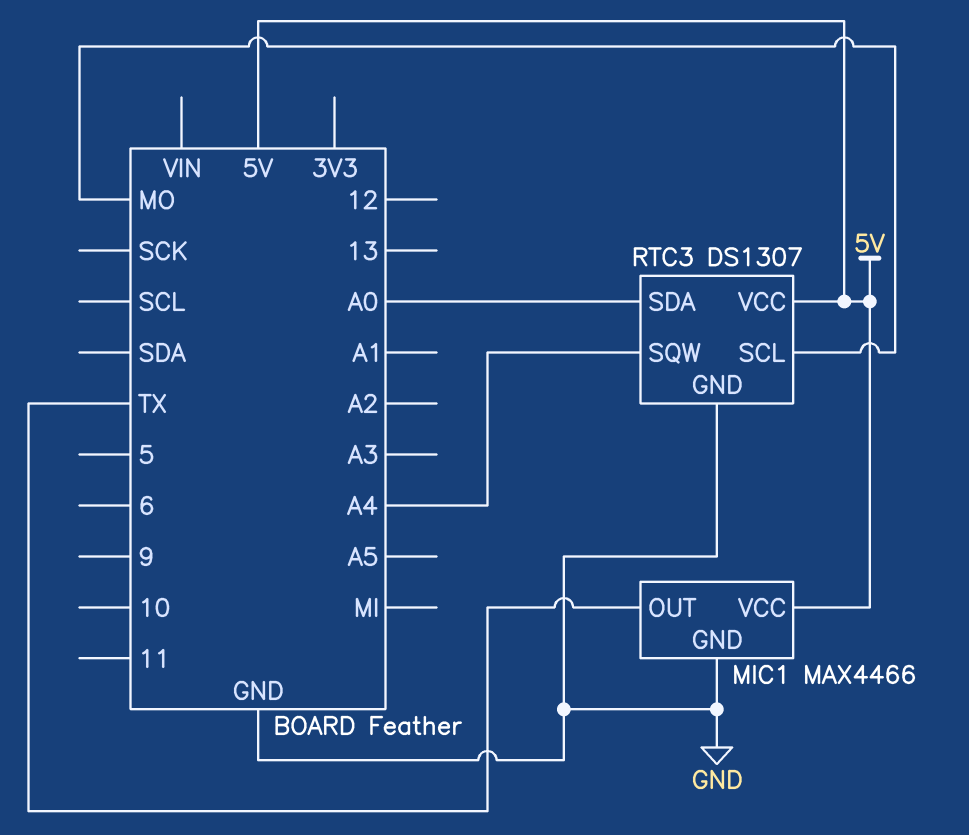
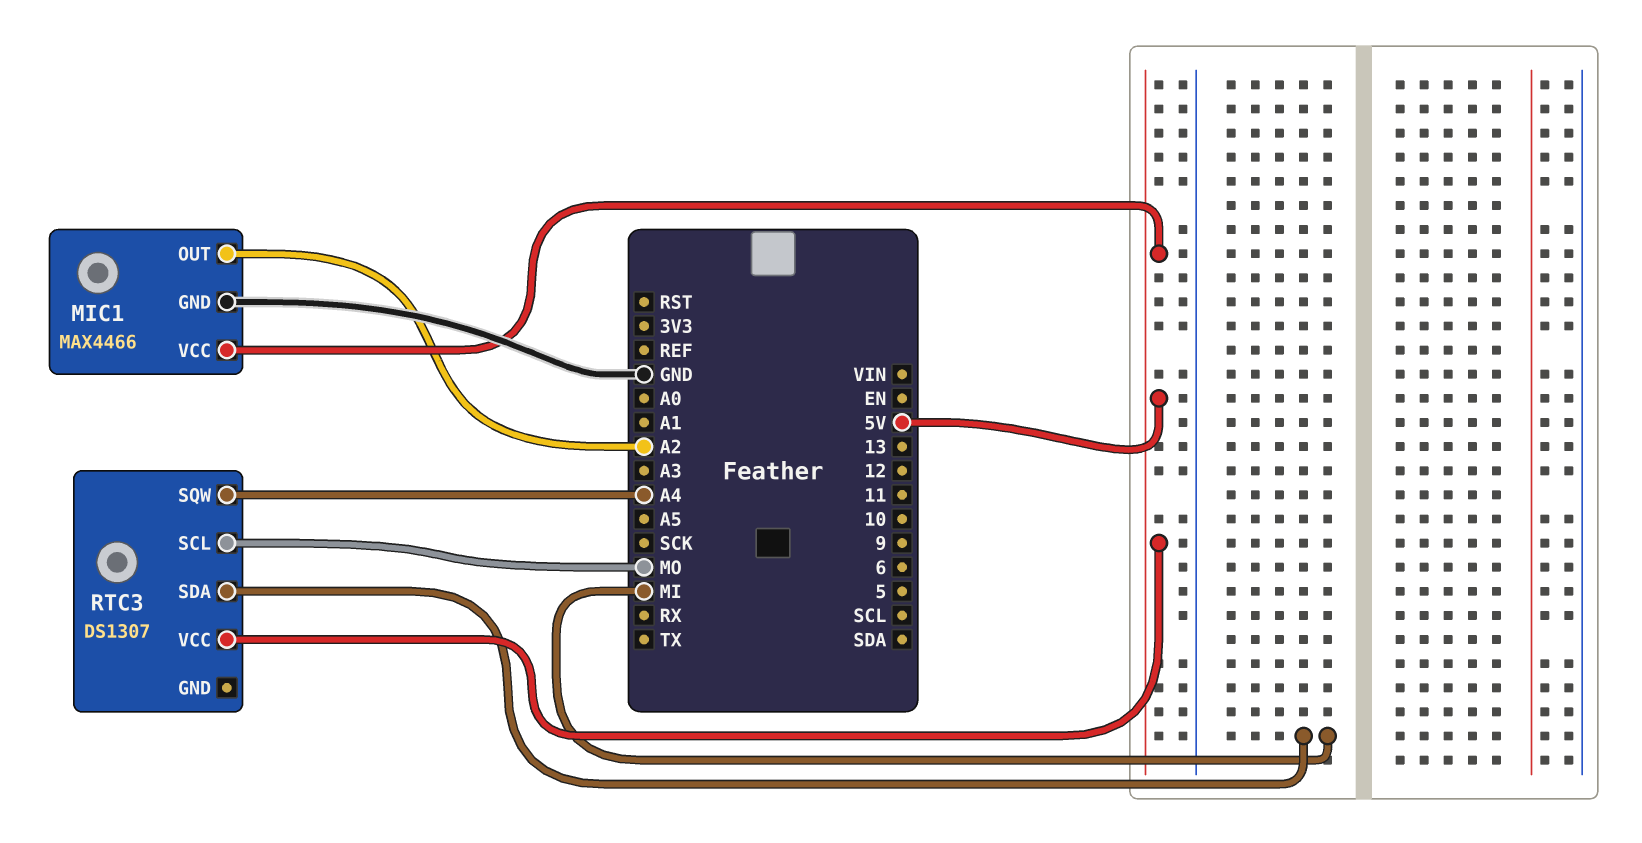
MIC1 pin OUT: TX -> A2
RTC3 pin GND: GND -> none
RTC3 pin SDA: A0 -> MI

